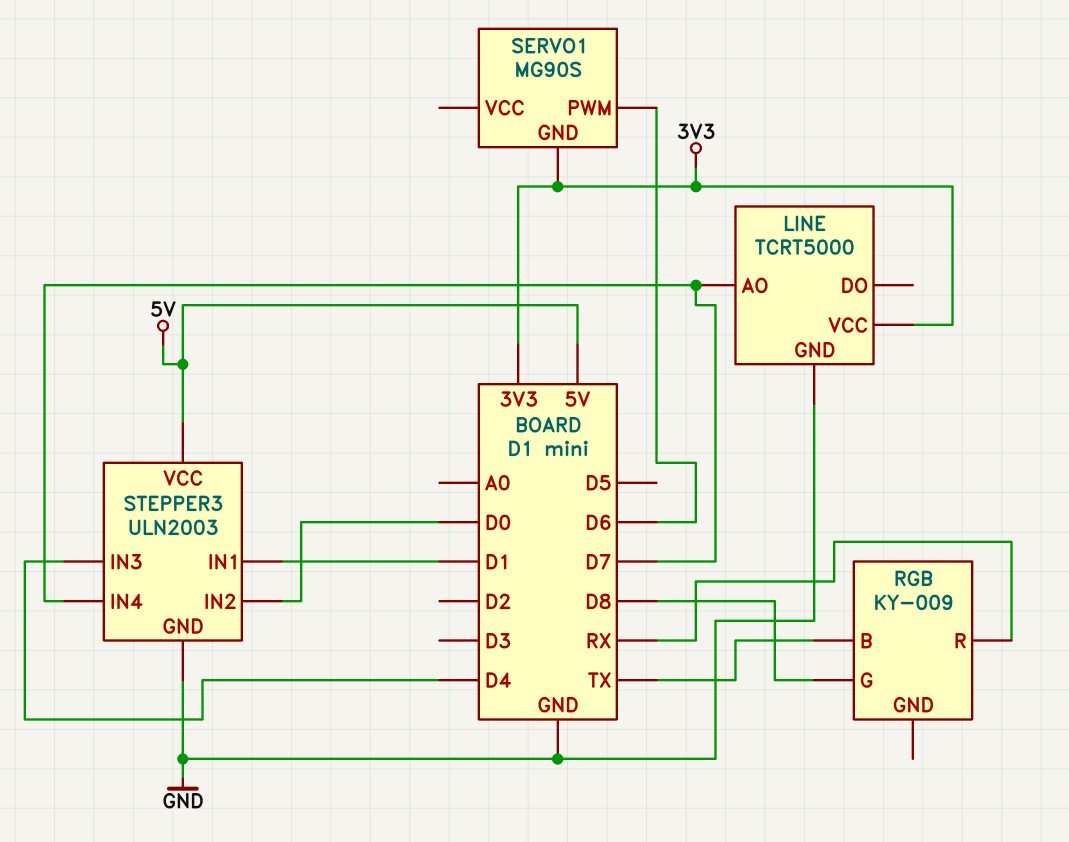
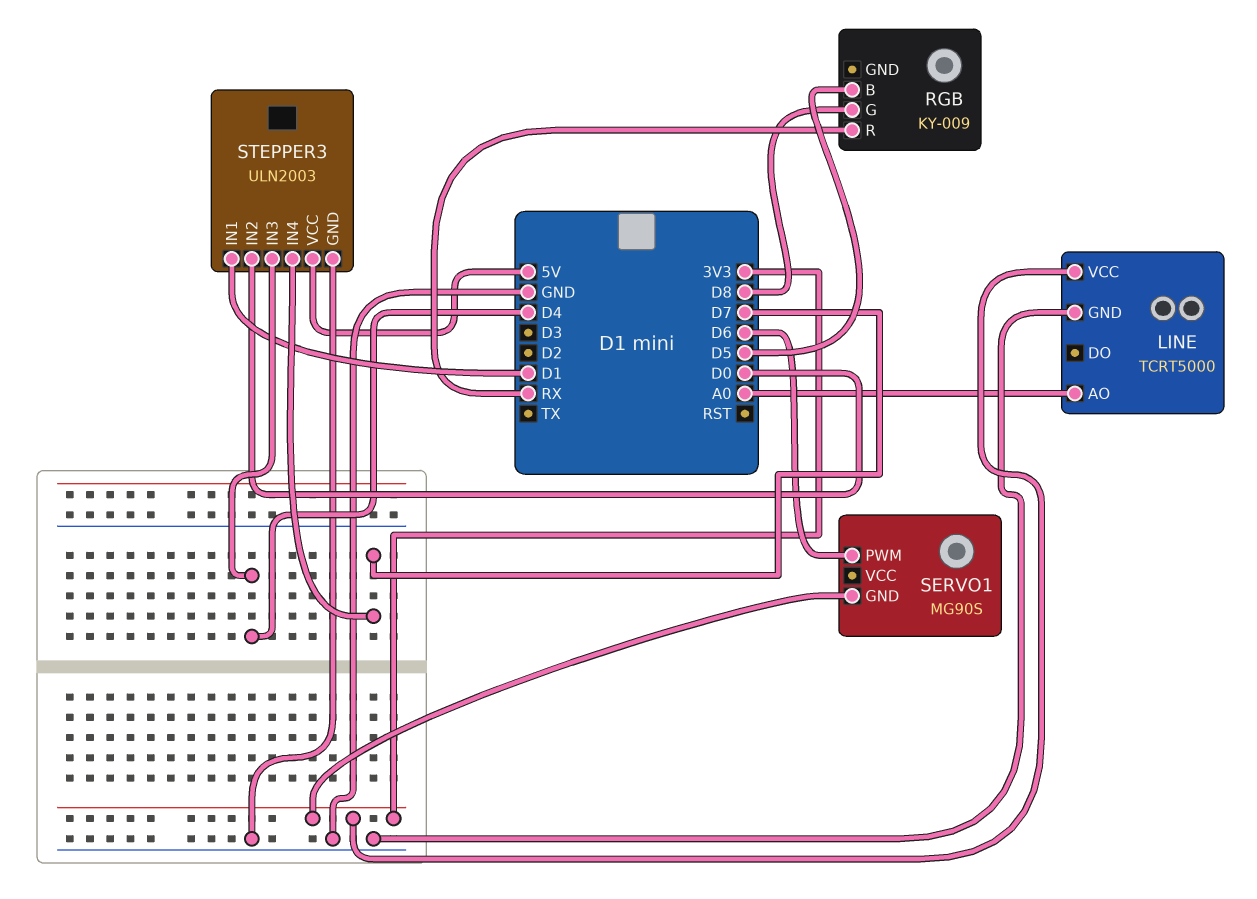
LINE pin AO: D7 -> A0
RGB pin B: TX -> D5

